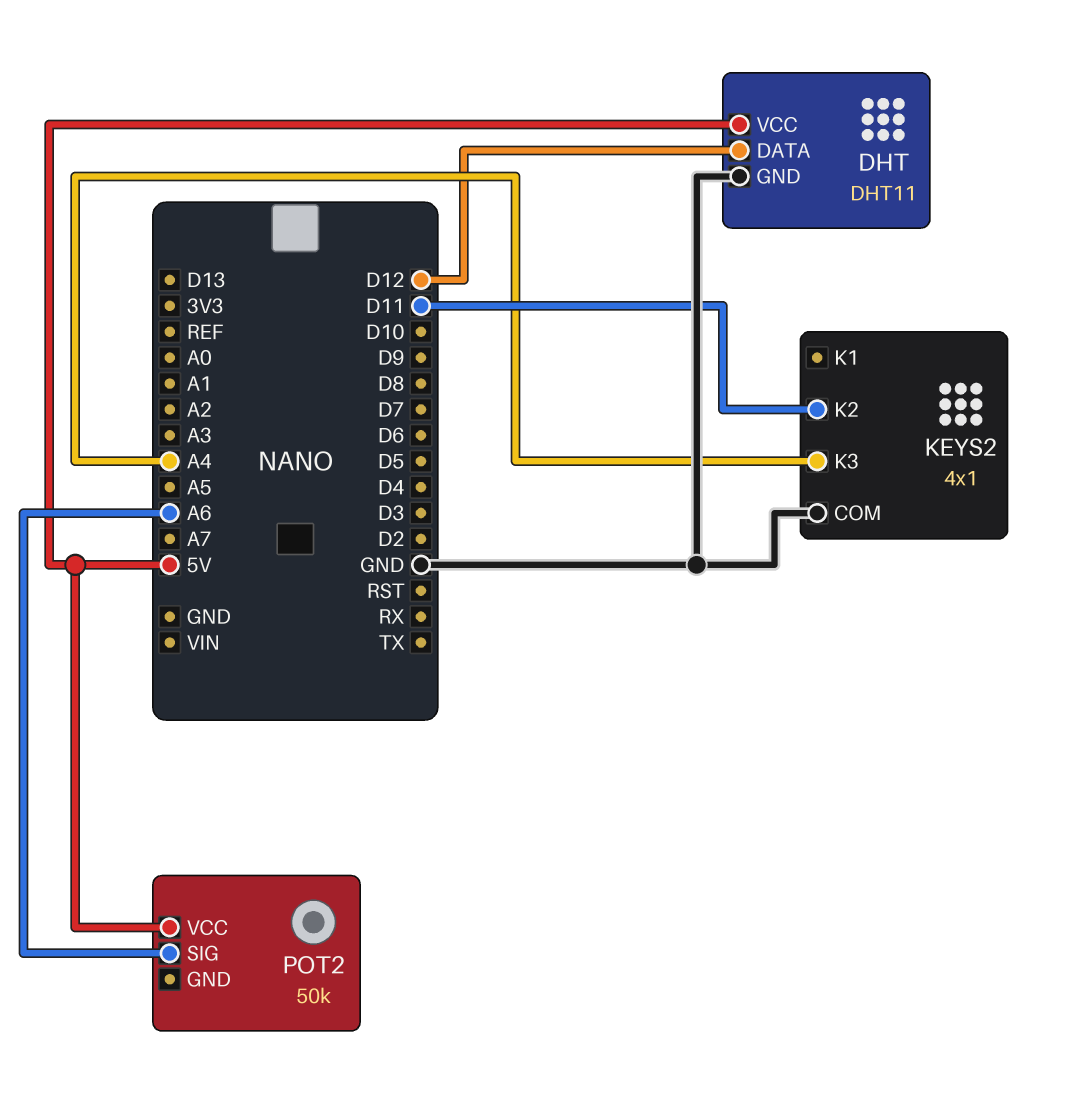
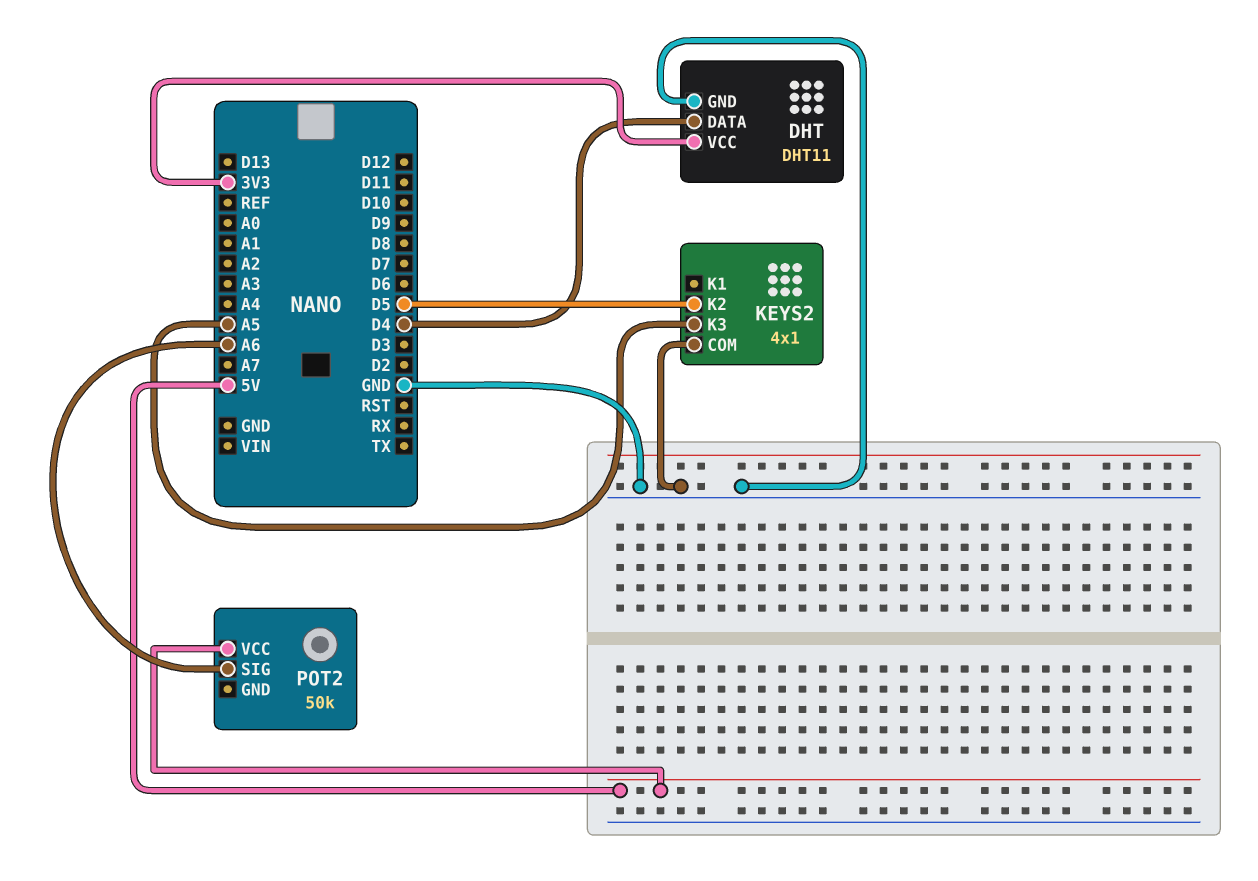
DHT pin DATA: D12 -> D4
DHT pin VCC: 5V -> 3V3
KEYS2 pin K2: D11 -> D5
KEYS2 pin K3: A4 -> A5

